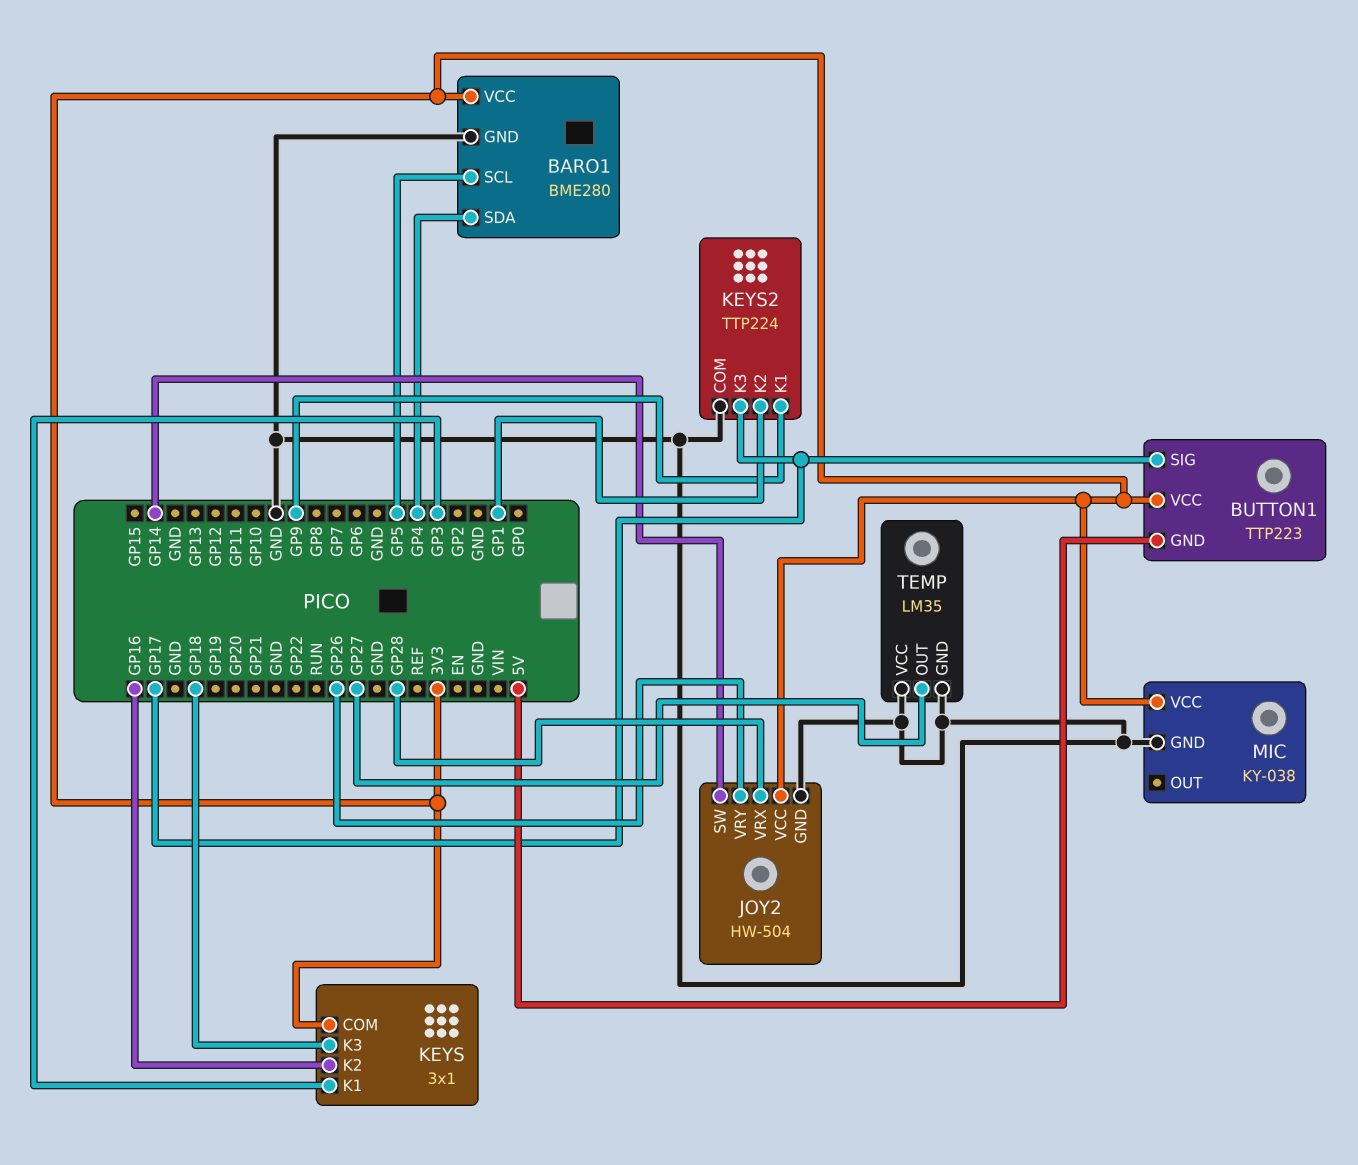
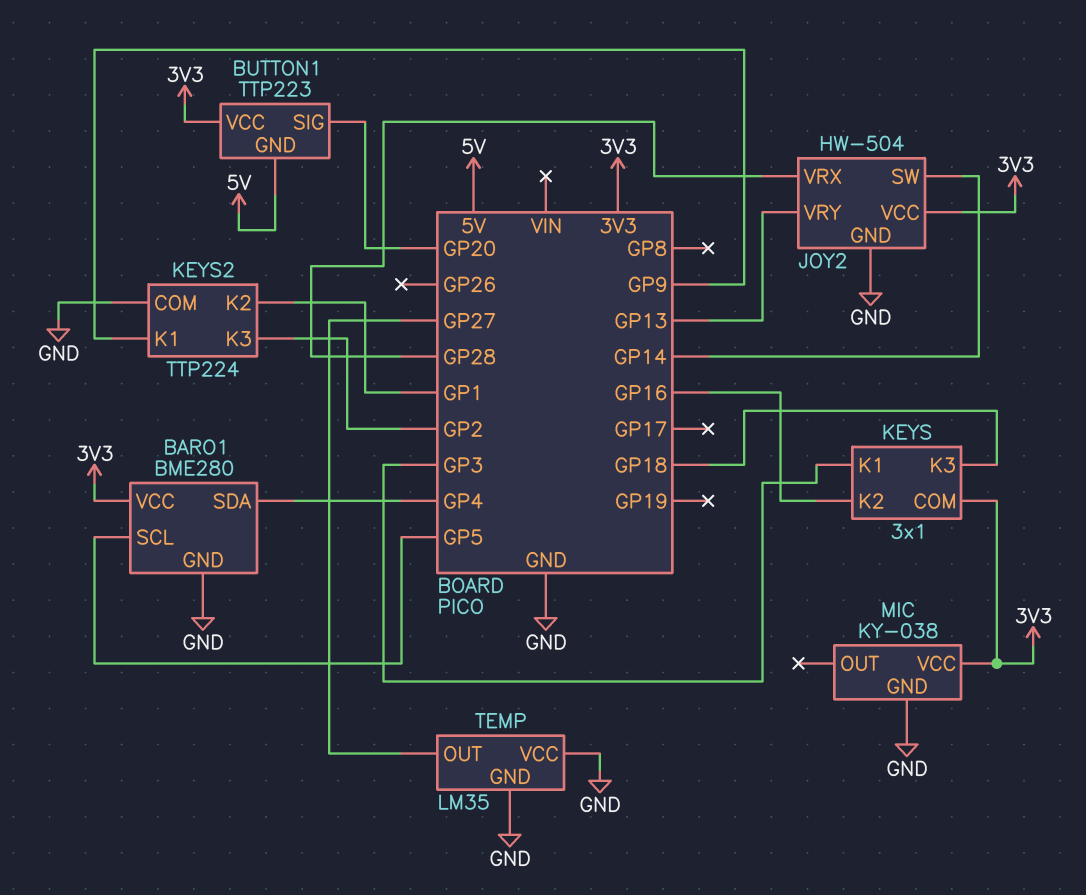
BUTTON1 pin SIG: GP17 -> GP20
JOY2 pin VRY: GP26 -> GP13
KEYS2 pin K3: GP17 -> GP2

